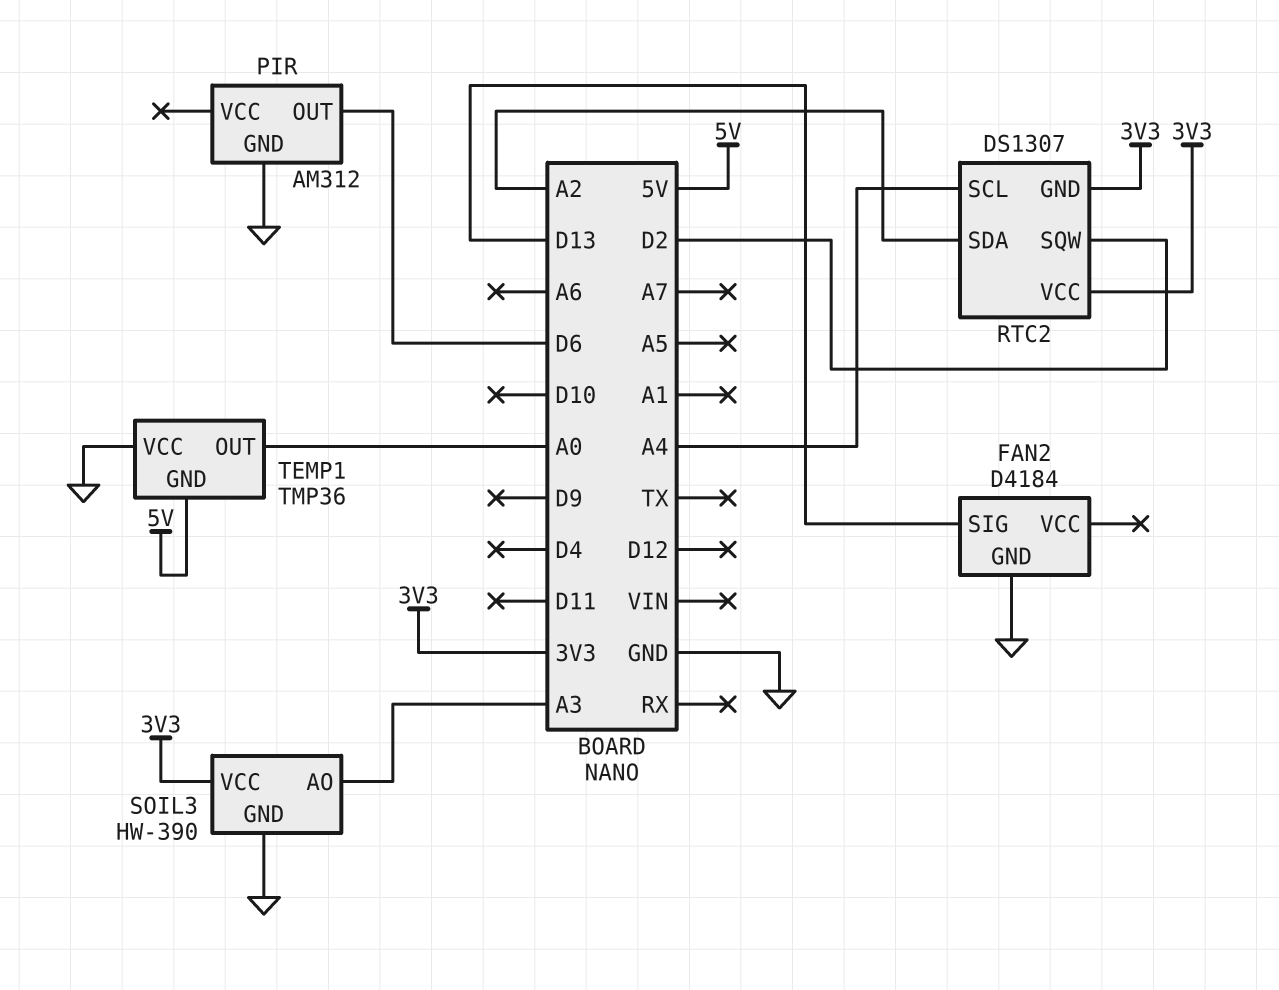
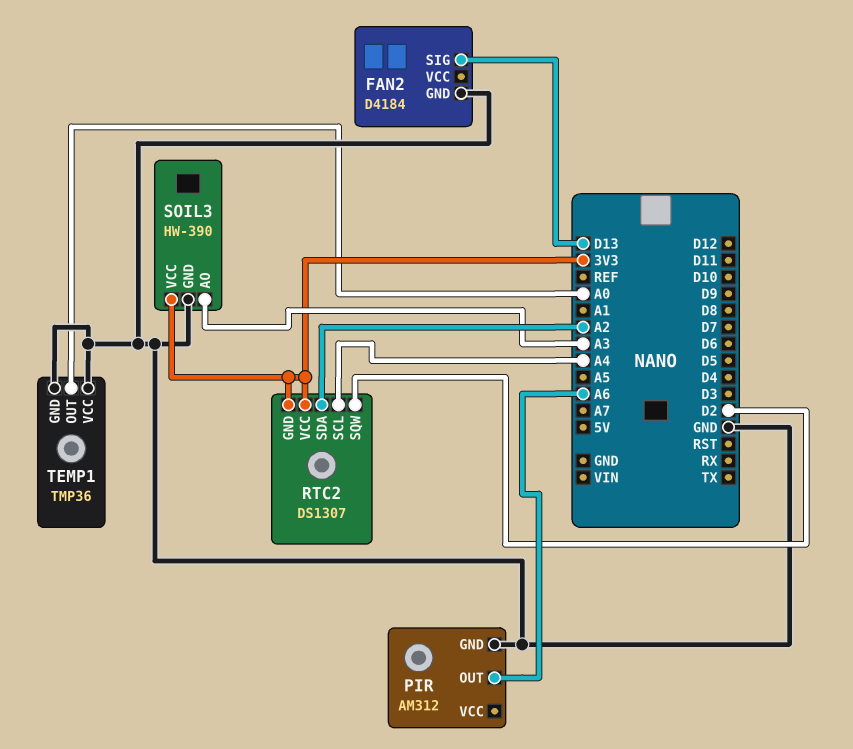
PIR pin OUT: D6 -> A6
TEMP1 pin GND: 5V -> GND

